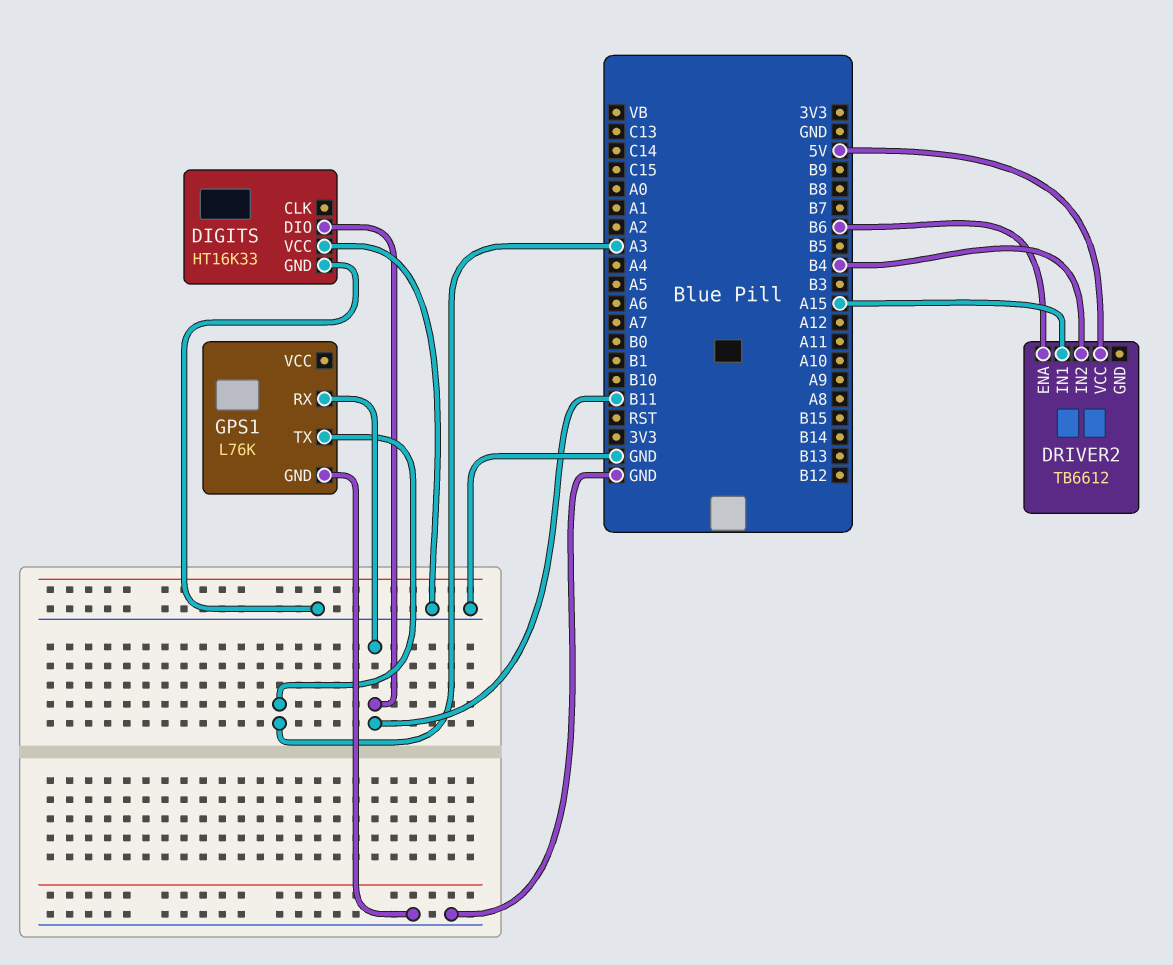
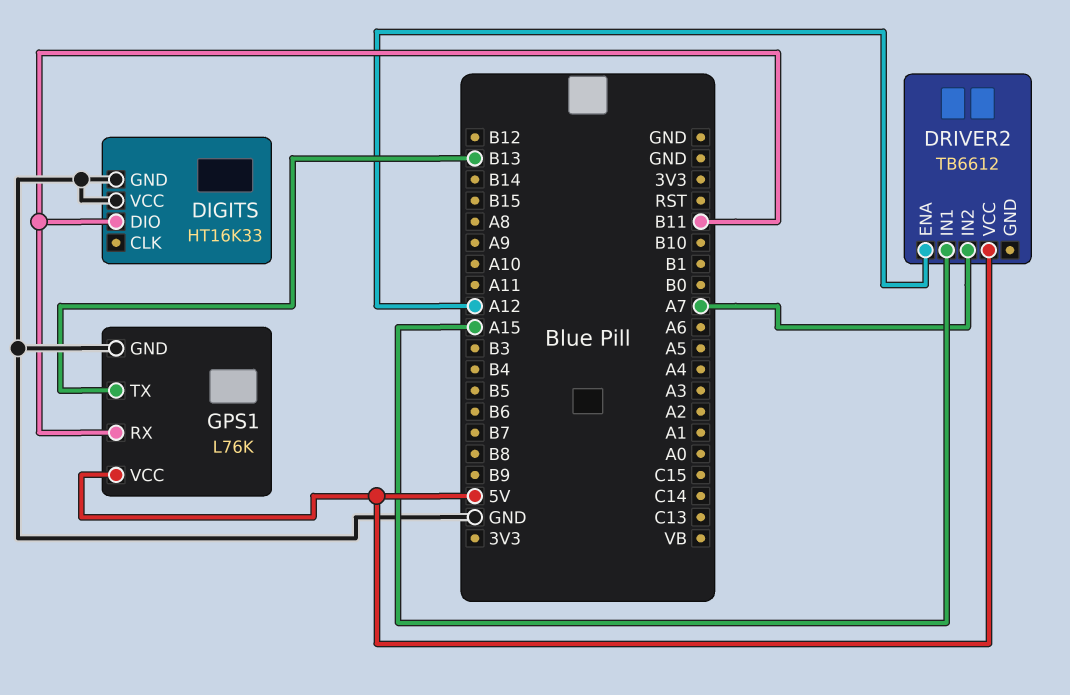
DRIVER2 pin ENA: B6 -> A12
DRIVER2 pin IN2: B4 -> A7
GPS1 pin TX: A3 -> B13
GPS1 pin VCC: none -> 5V

